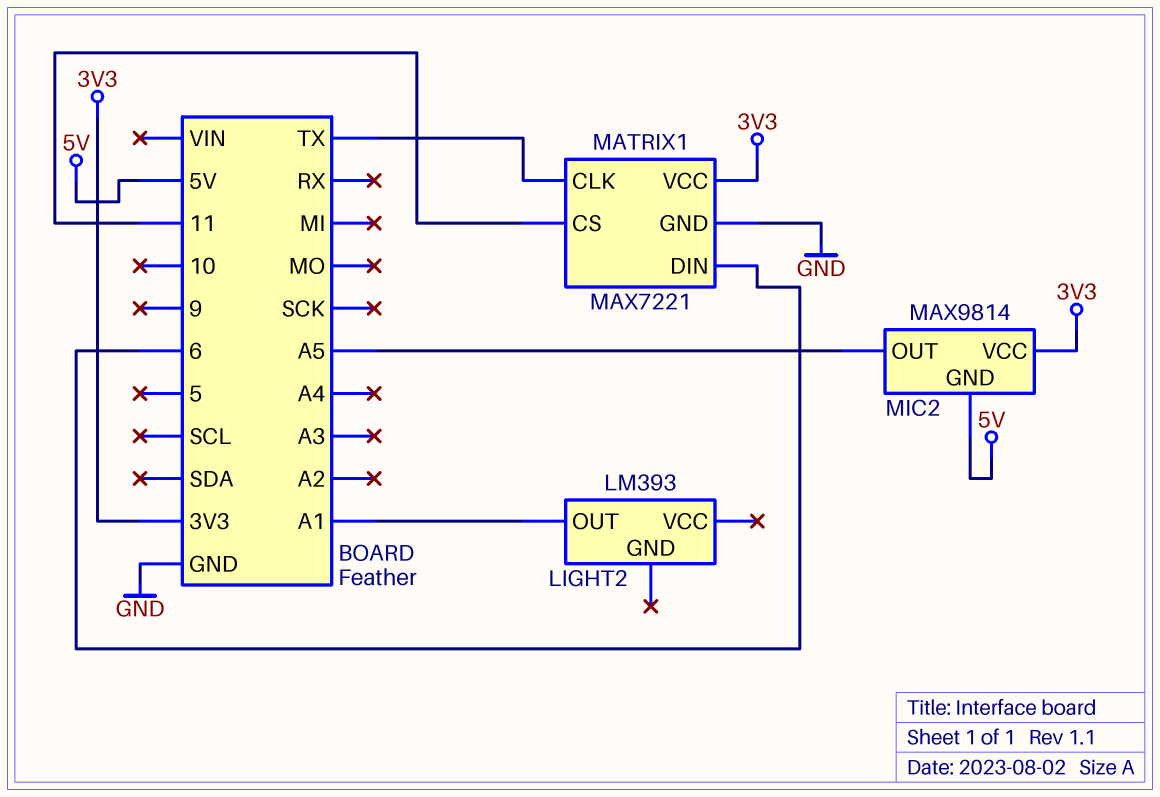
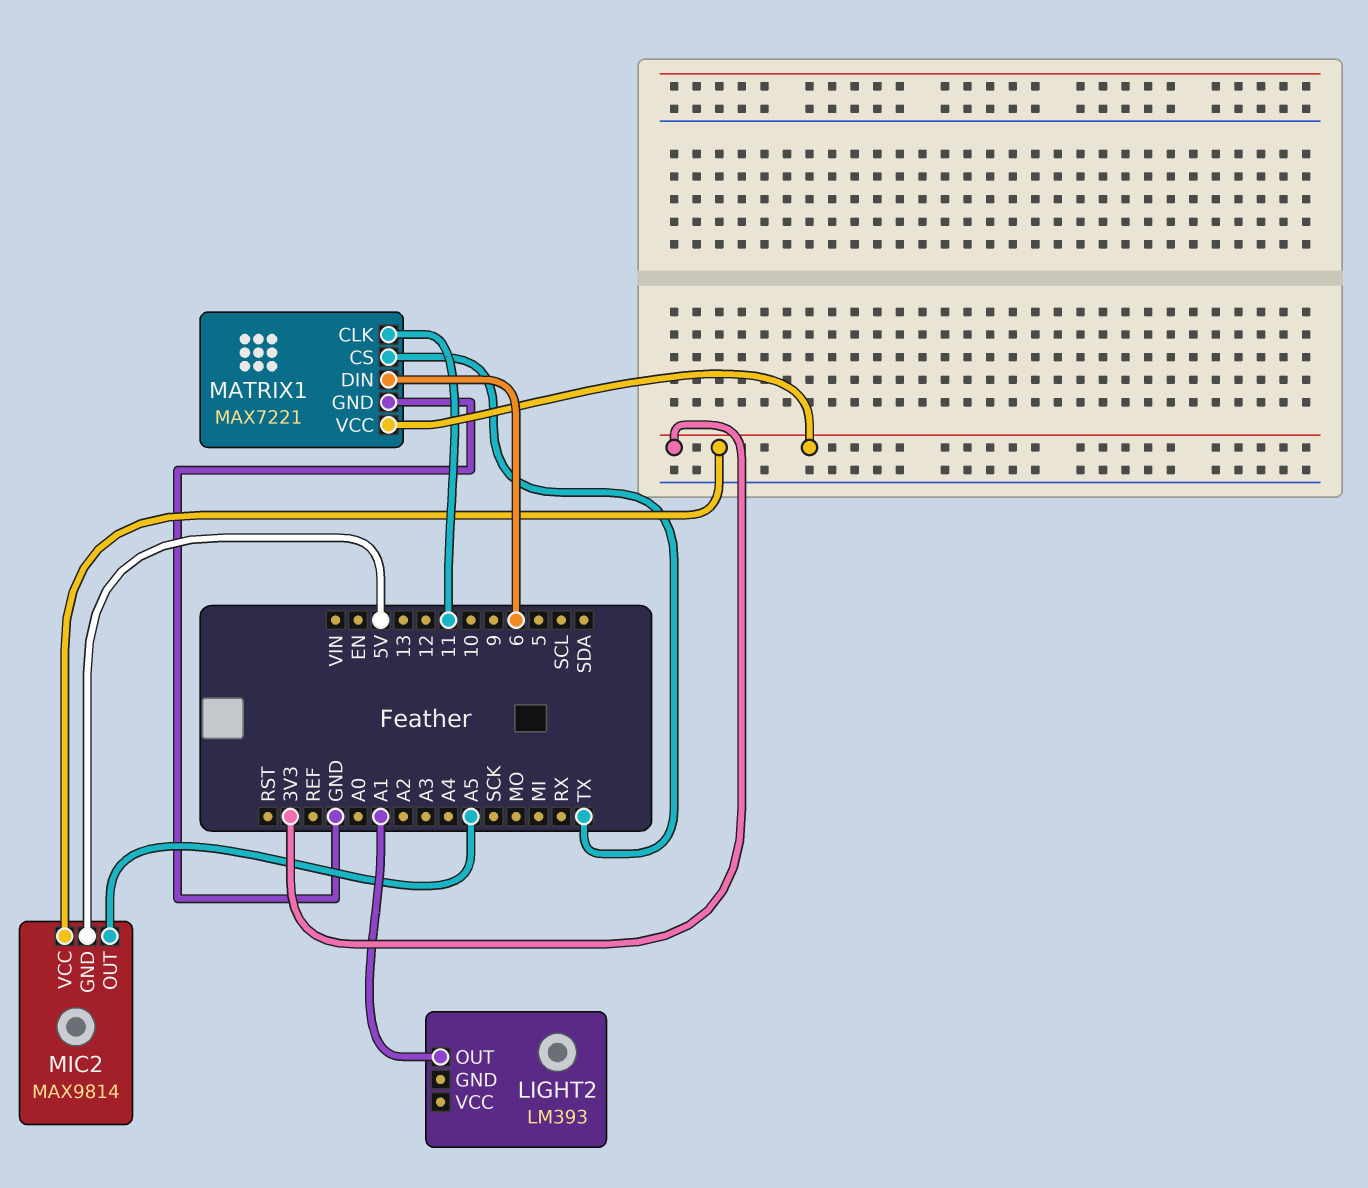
MATRIX1 pin CLK: TX -> 11
MATRIX1 pin CS: 11 -> TX

